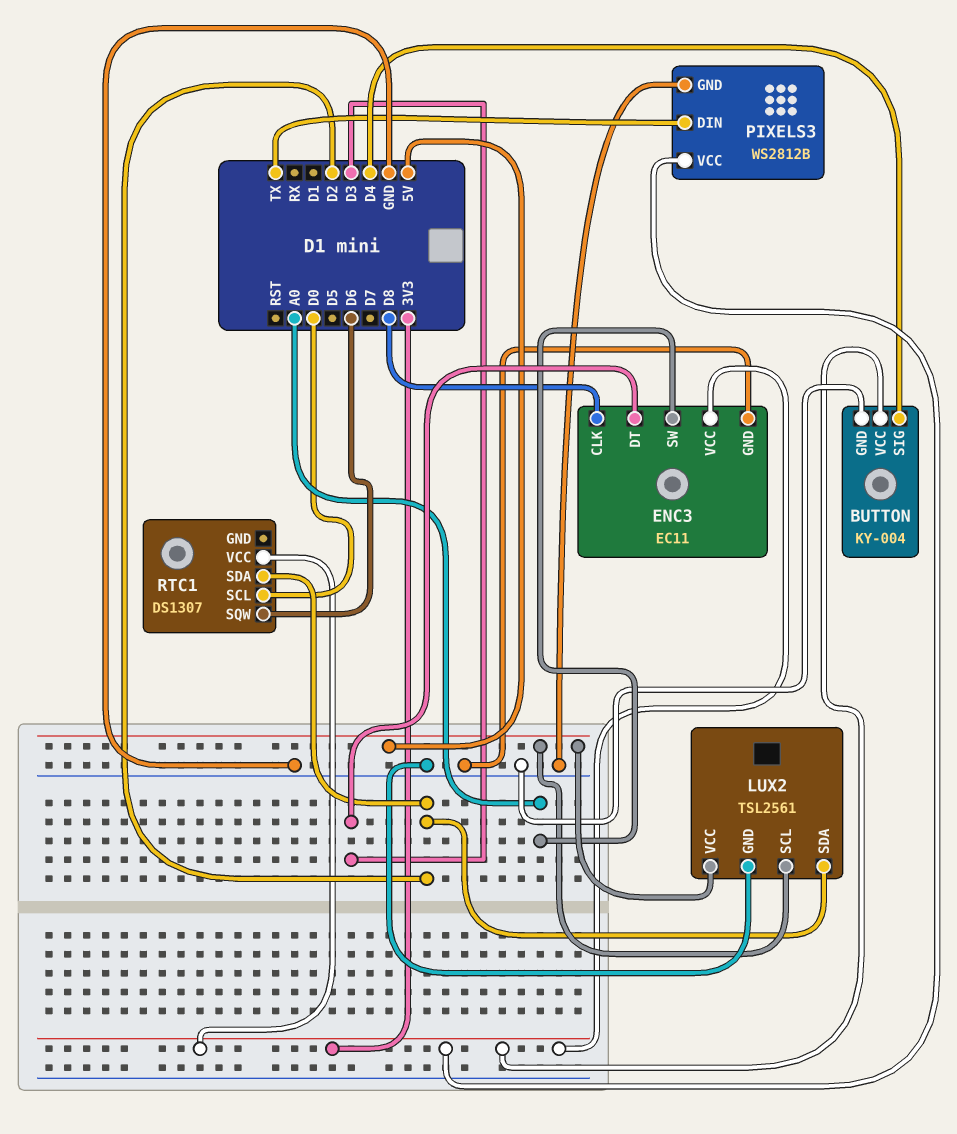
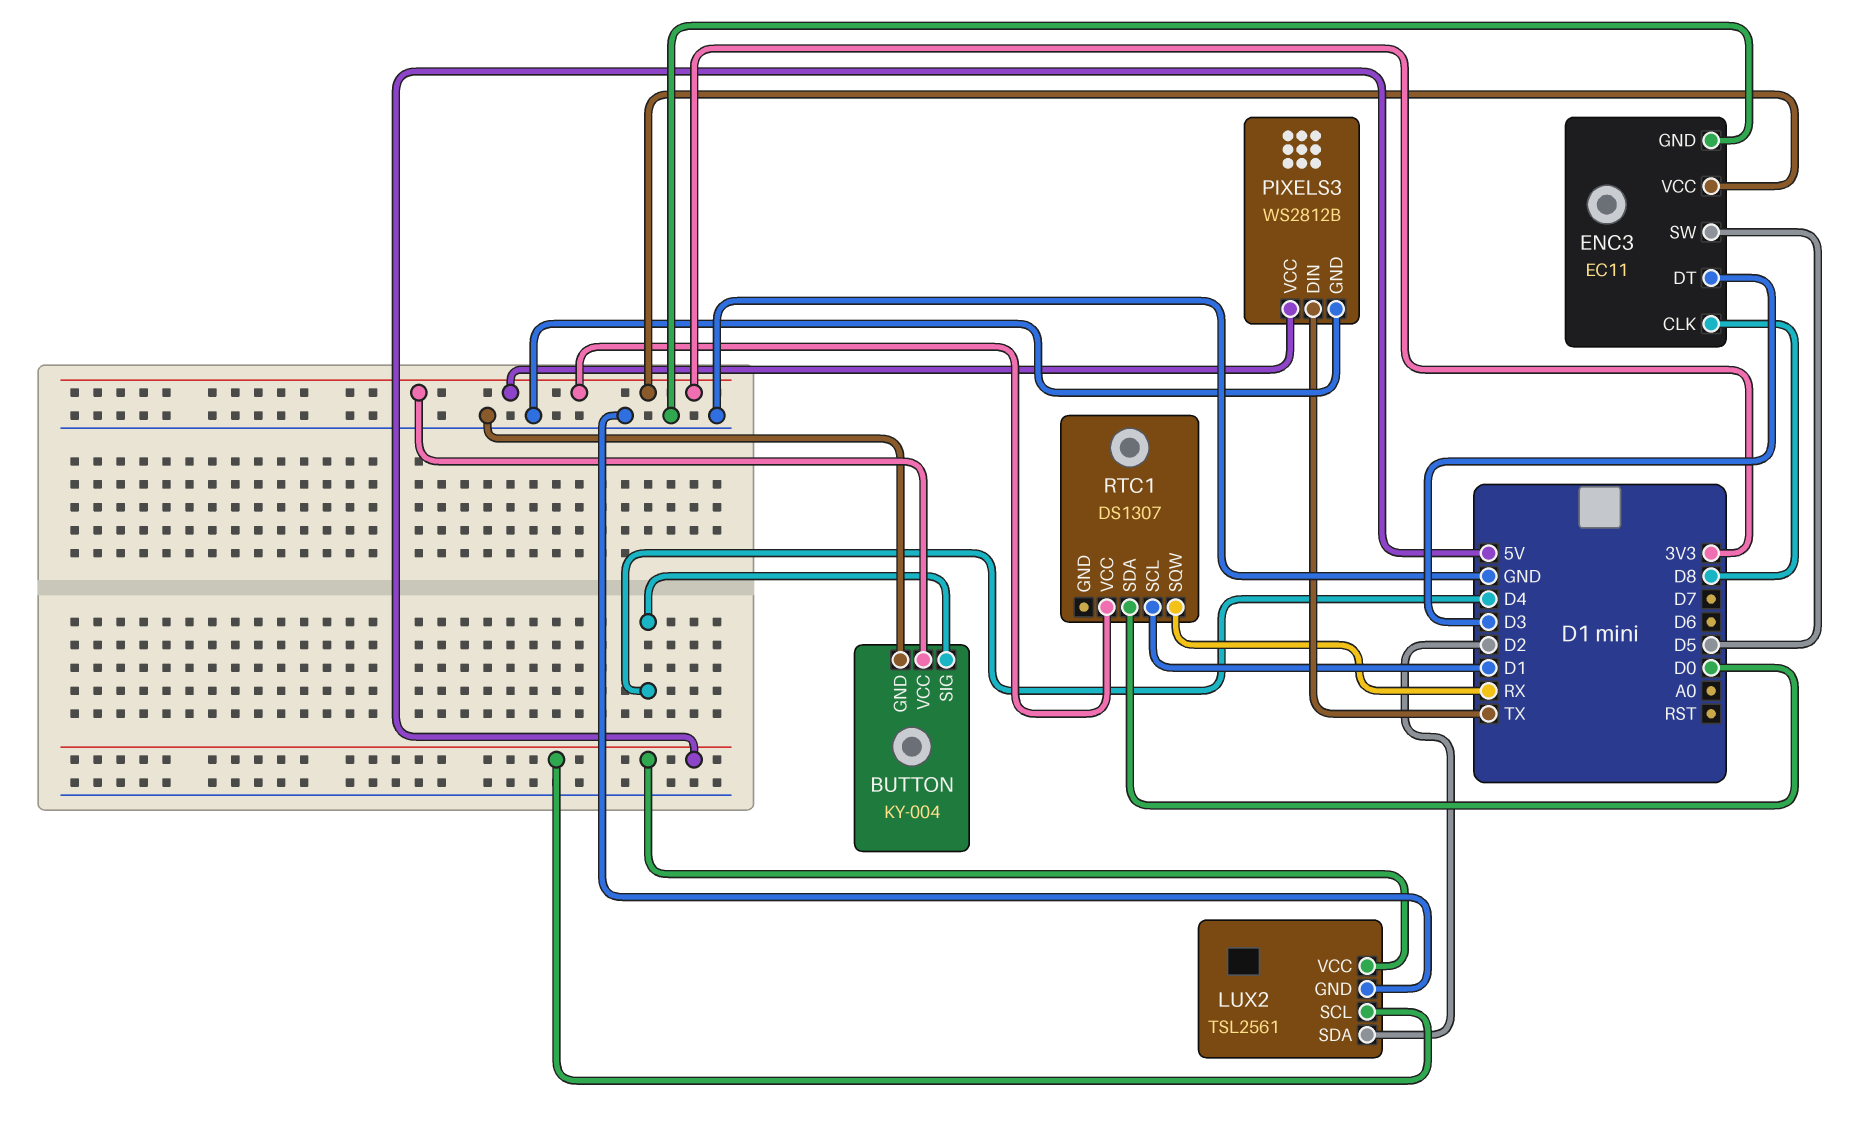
ENC3 pin SW: A0 -> D5
RTC1 pin SCL: D0 -> D1
RTC1 pin SDA: D2 -> D0
RTC1 pin SQW: D6 -> RX

